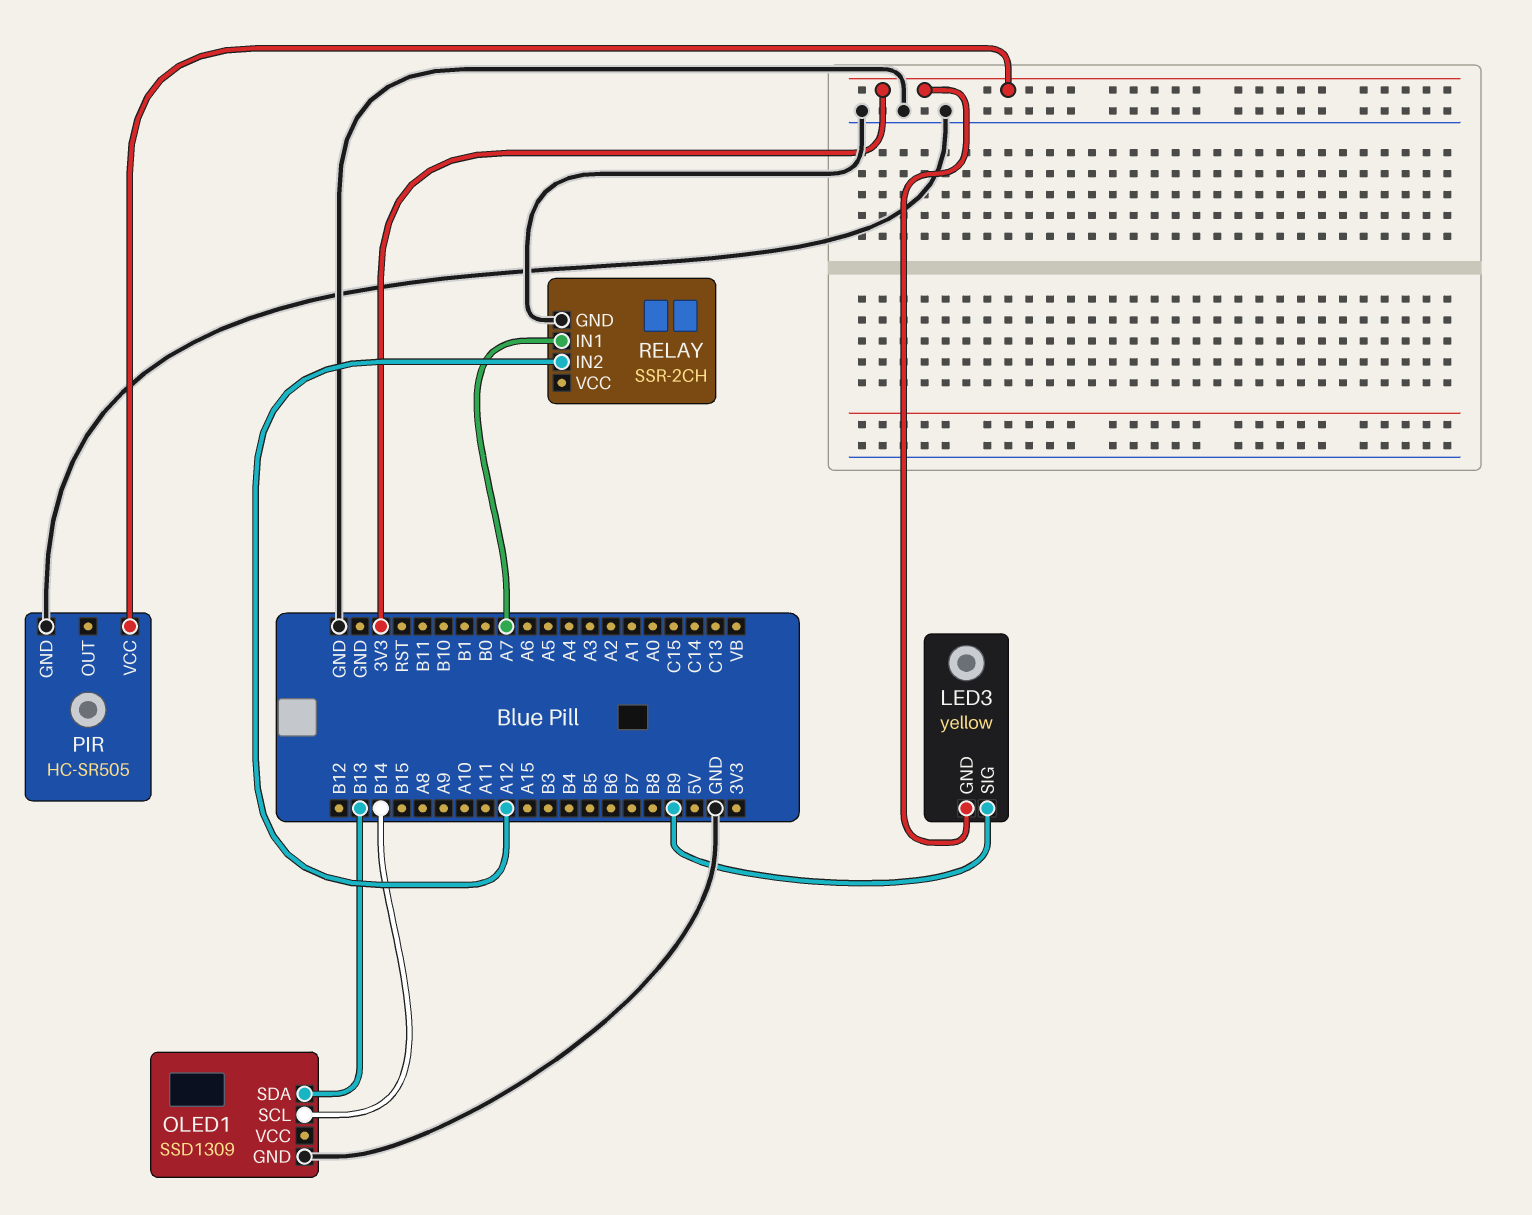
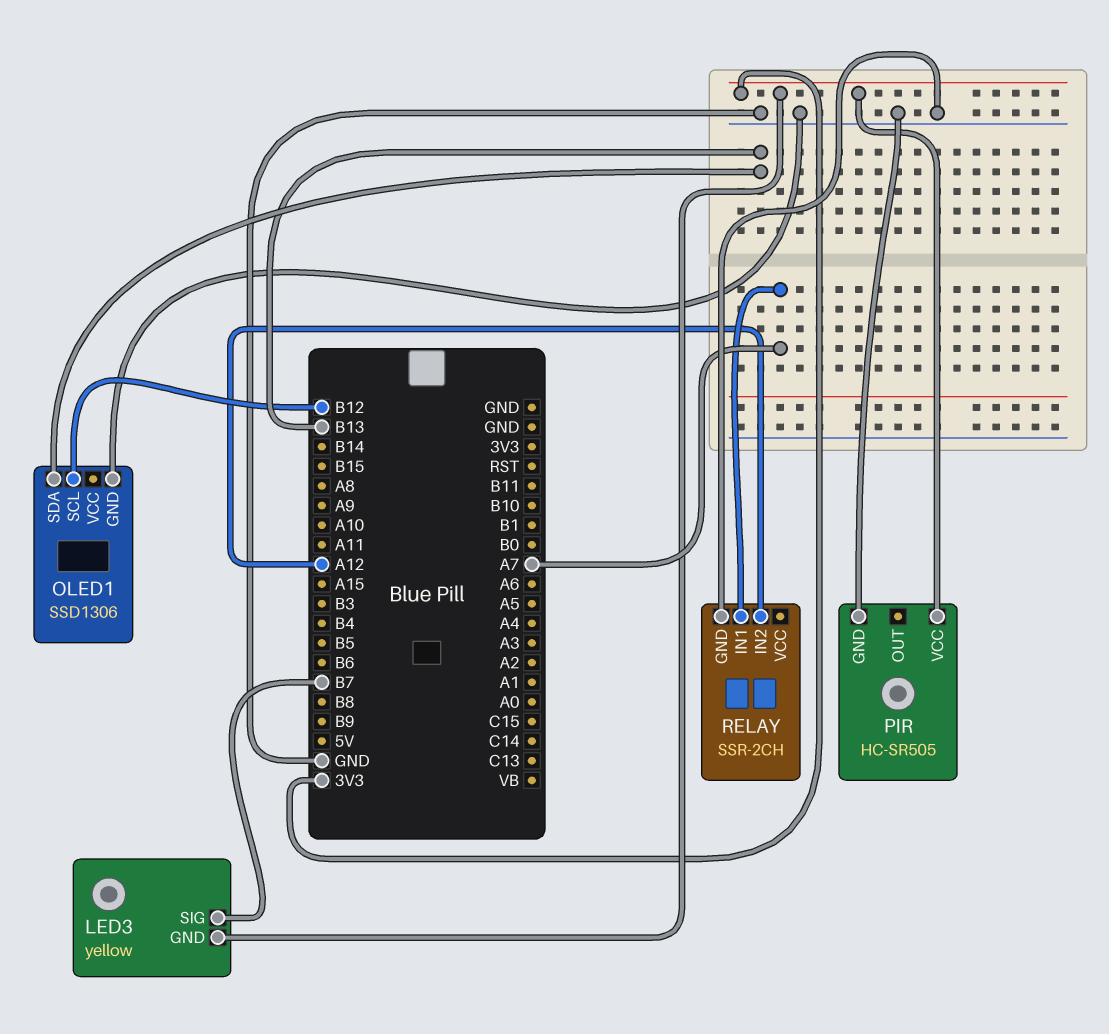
LED3 pin SIG: B9 -> B7
OLED1: SSD1309 -> SSD1306
OLED1 pin SCL: B14 -> B12

